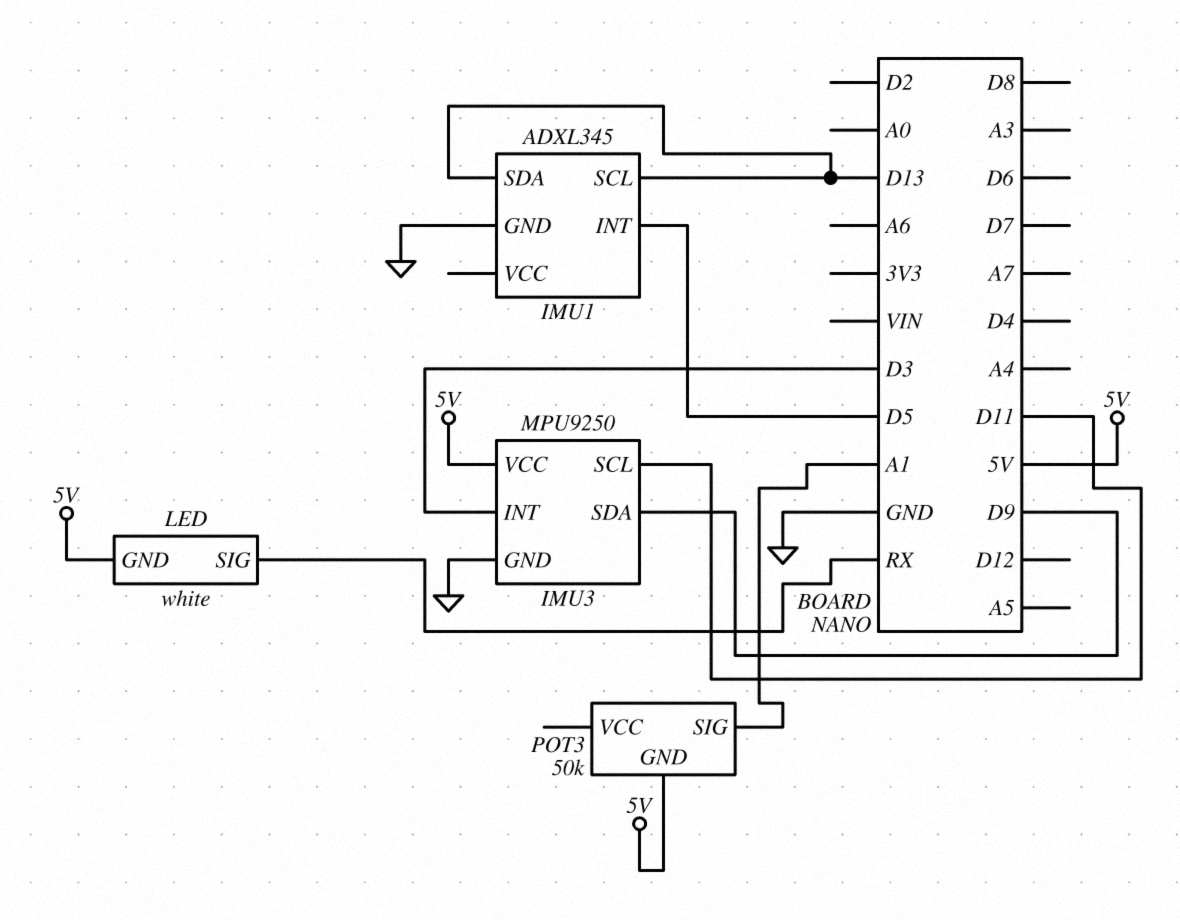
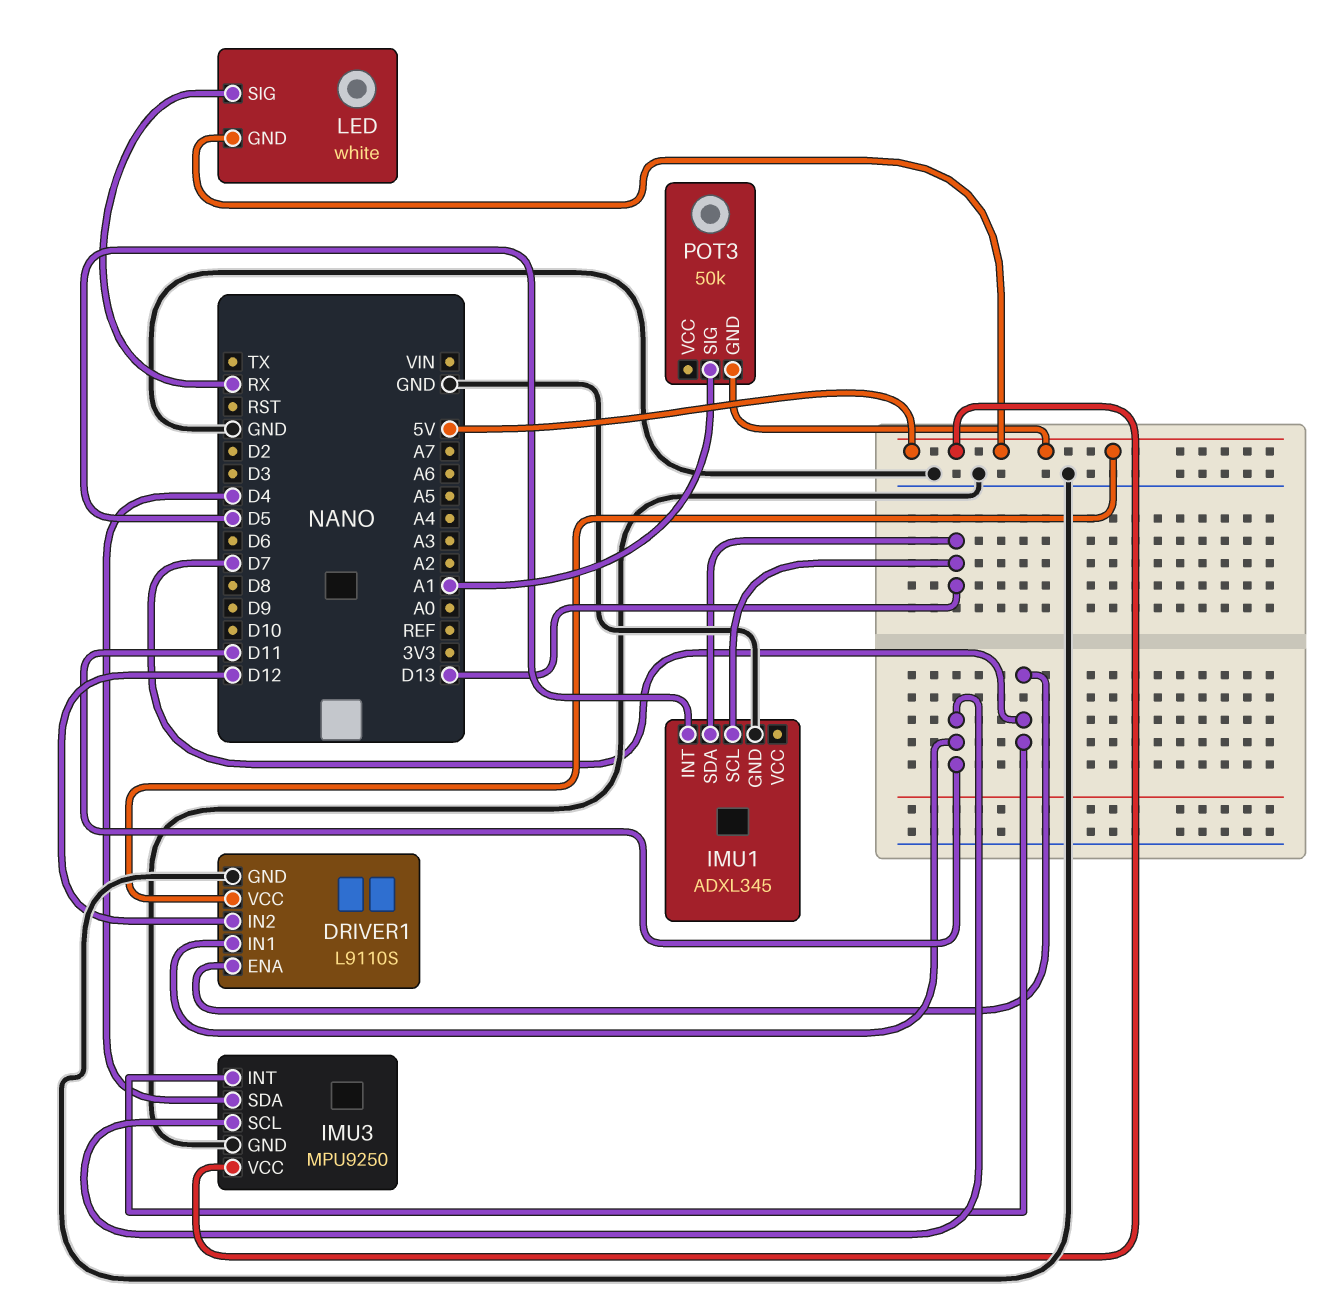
DRIVER1: none -> L9110S
DRIVER1 pin ENA: none -> D7
DRIVER1 pin GND: none -> GND
DRIVER1 pin IN1: none -> D11
DRIVER1 pin IN2: none -> D12
DRIVER1 pin VCC: none -> 5V
IMU3 pin INT: D3 -> D7
IMU3 pin SDA: D9 -> D4

